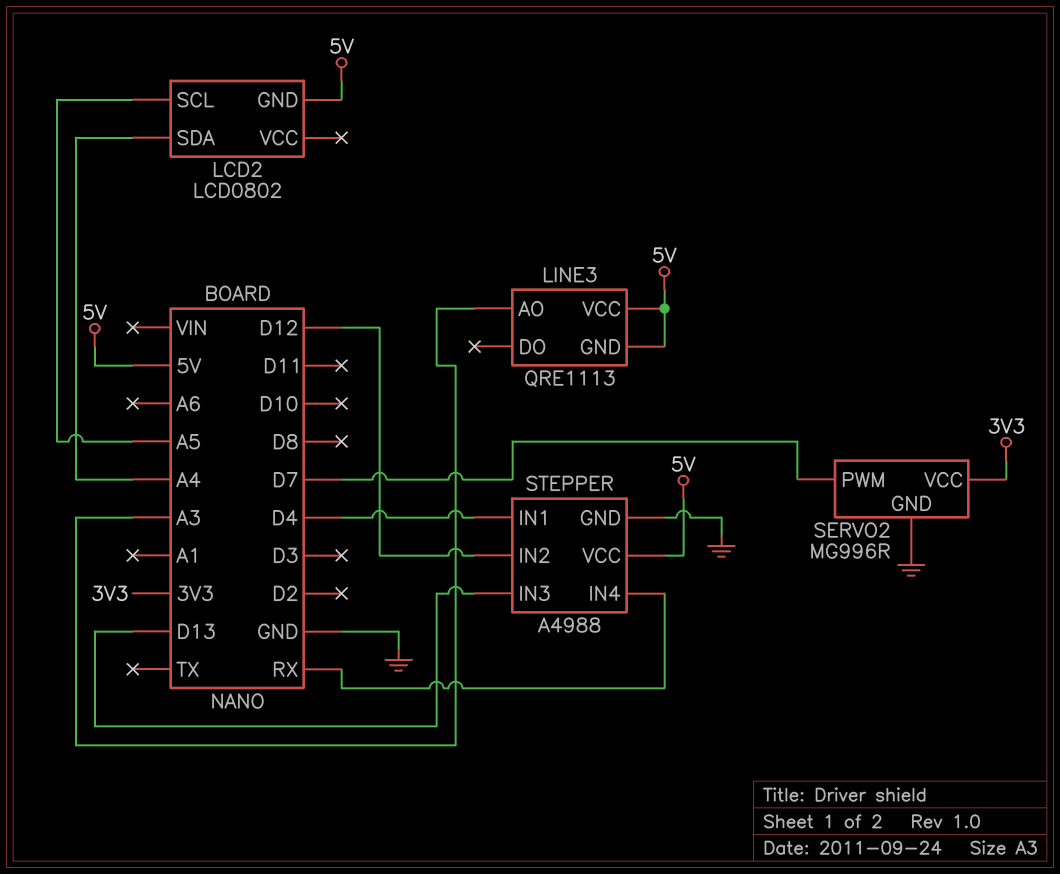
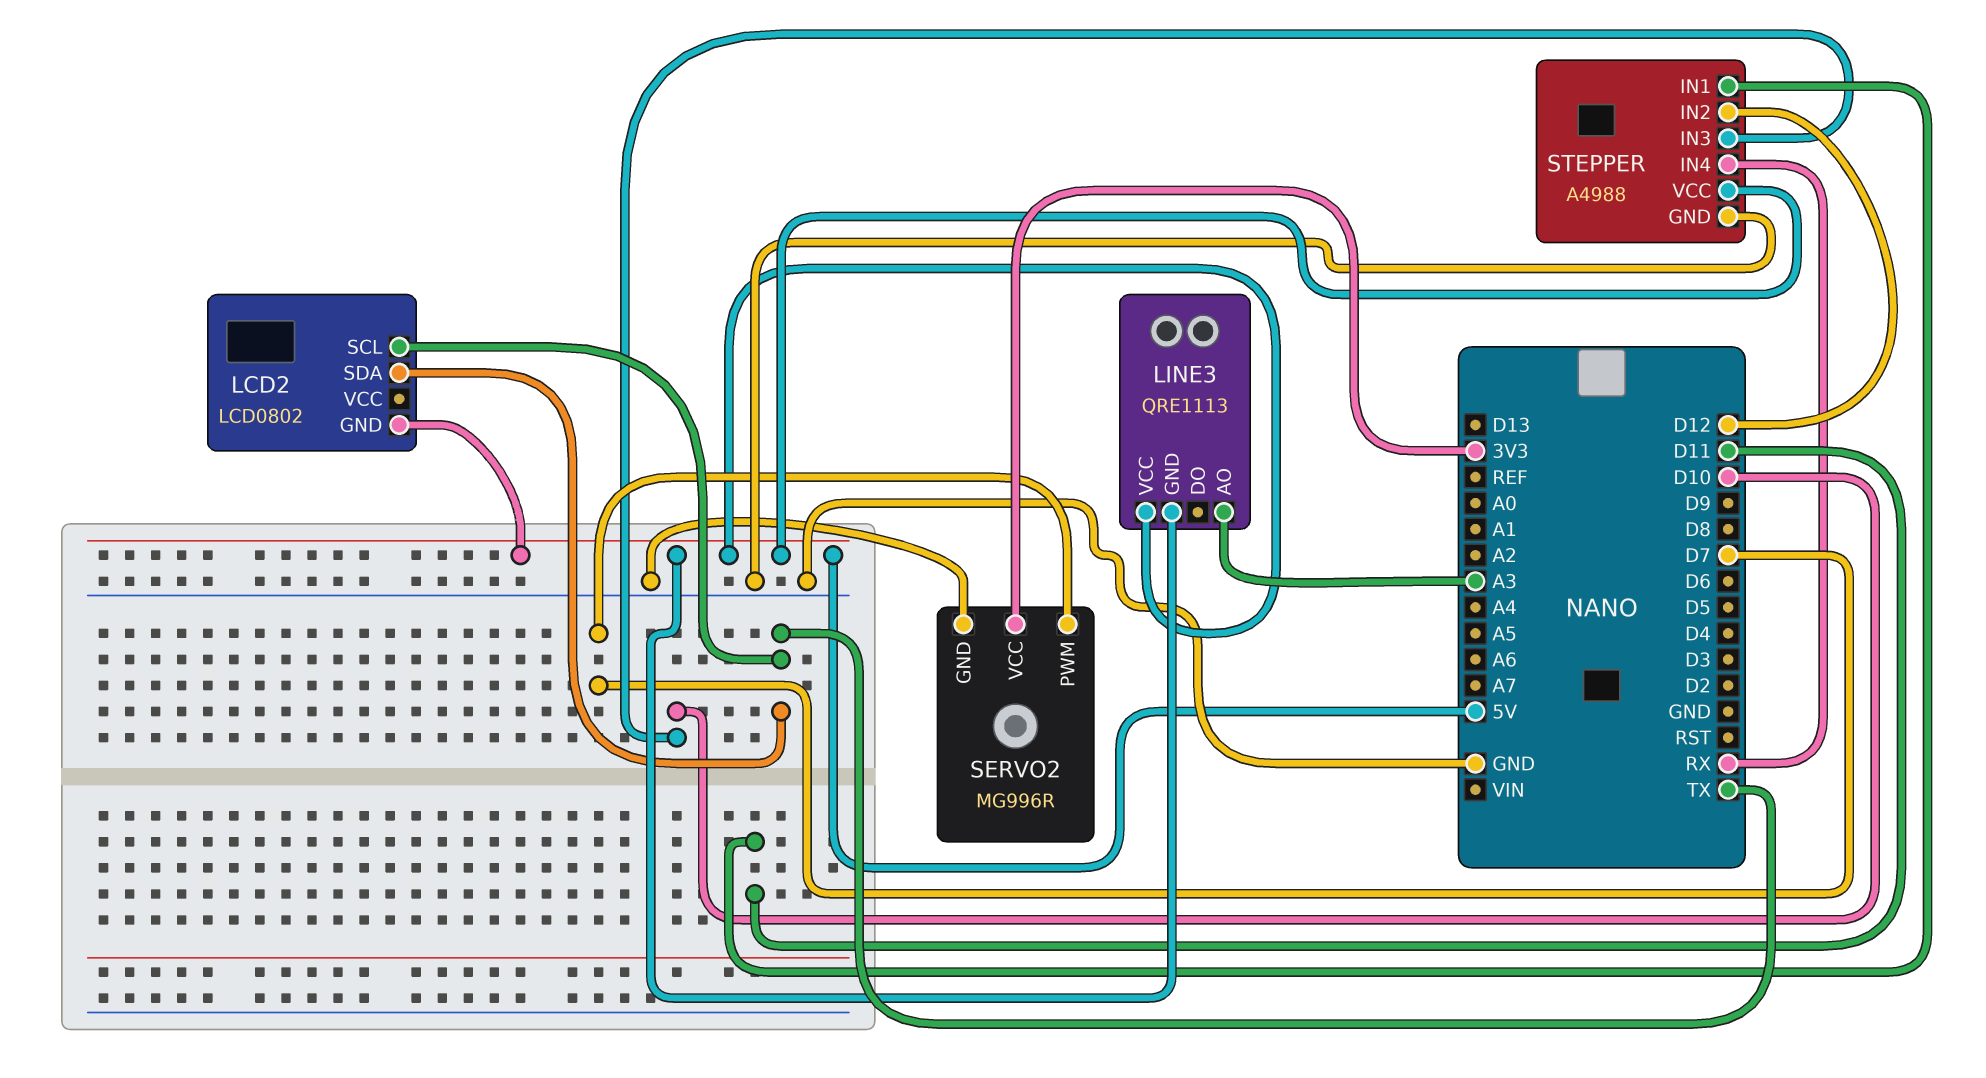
LCD2 pin SCL: A5 -> TX
LCD2 pin SDA: A4 -> TX
STEPPER pin IN1: D4 -> D11
STEPPER pin IN3: D13 -> D10

